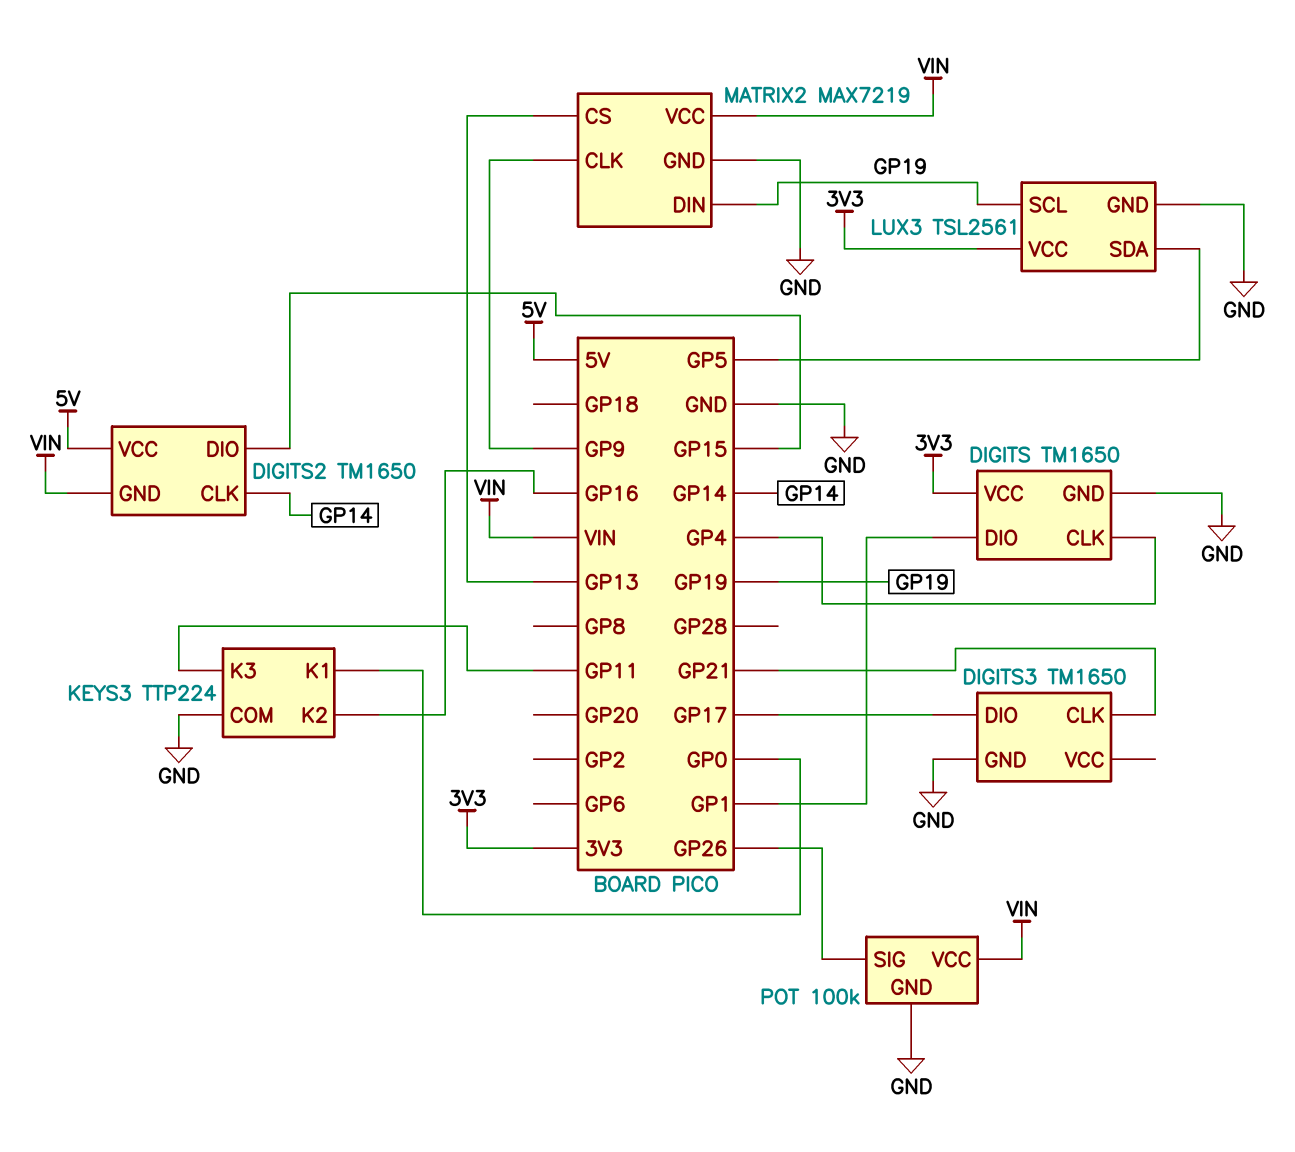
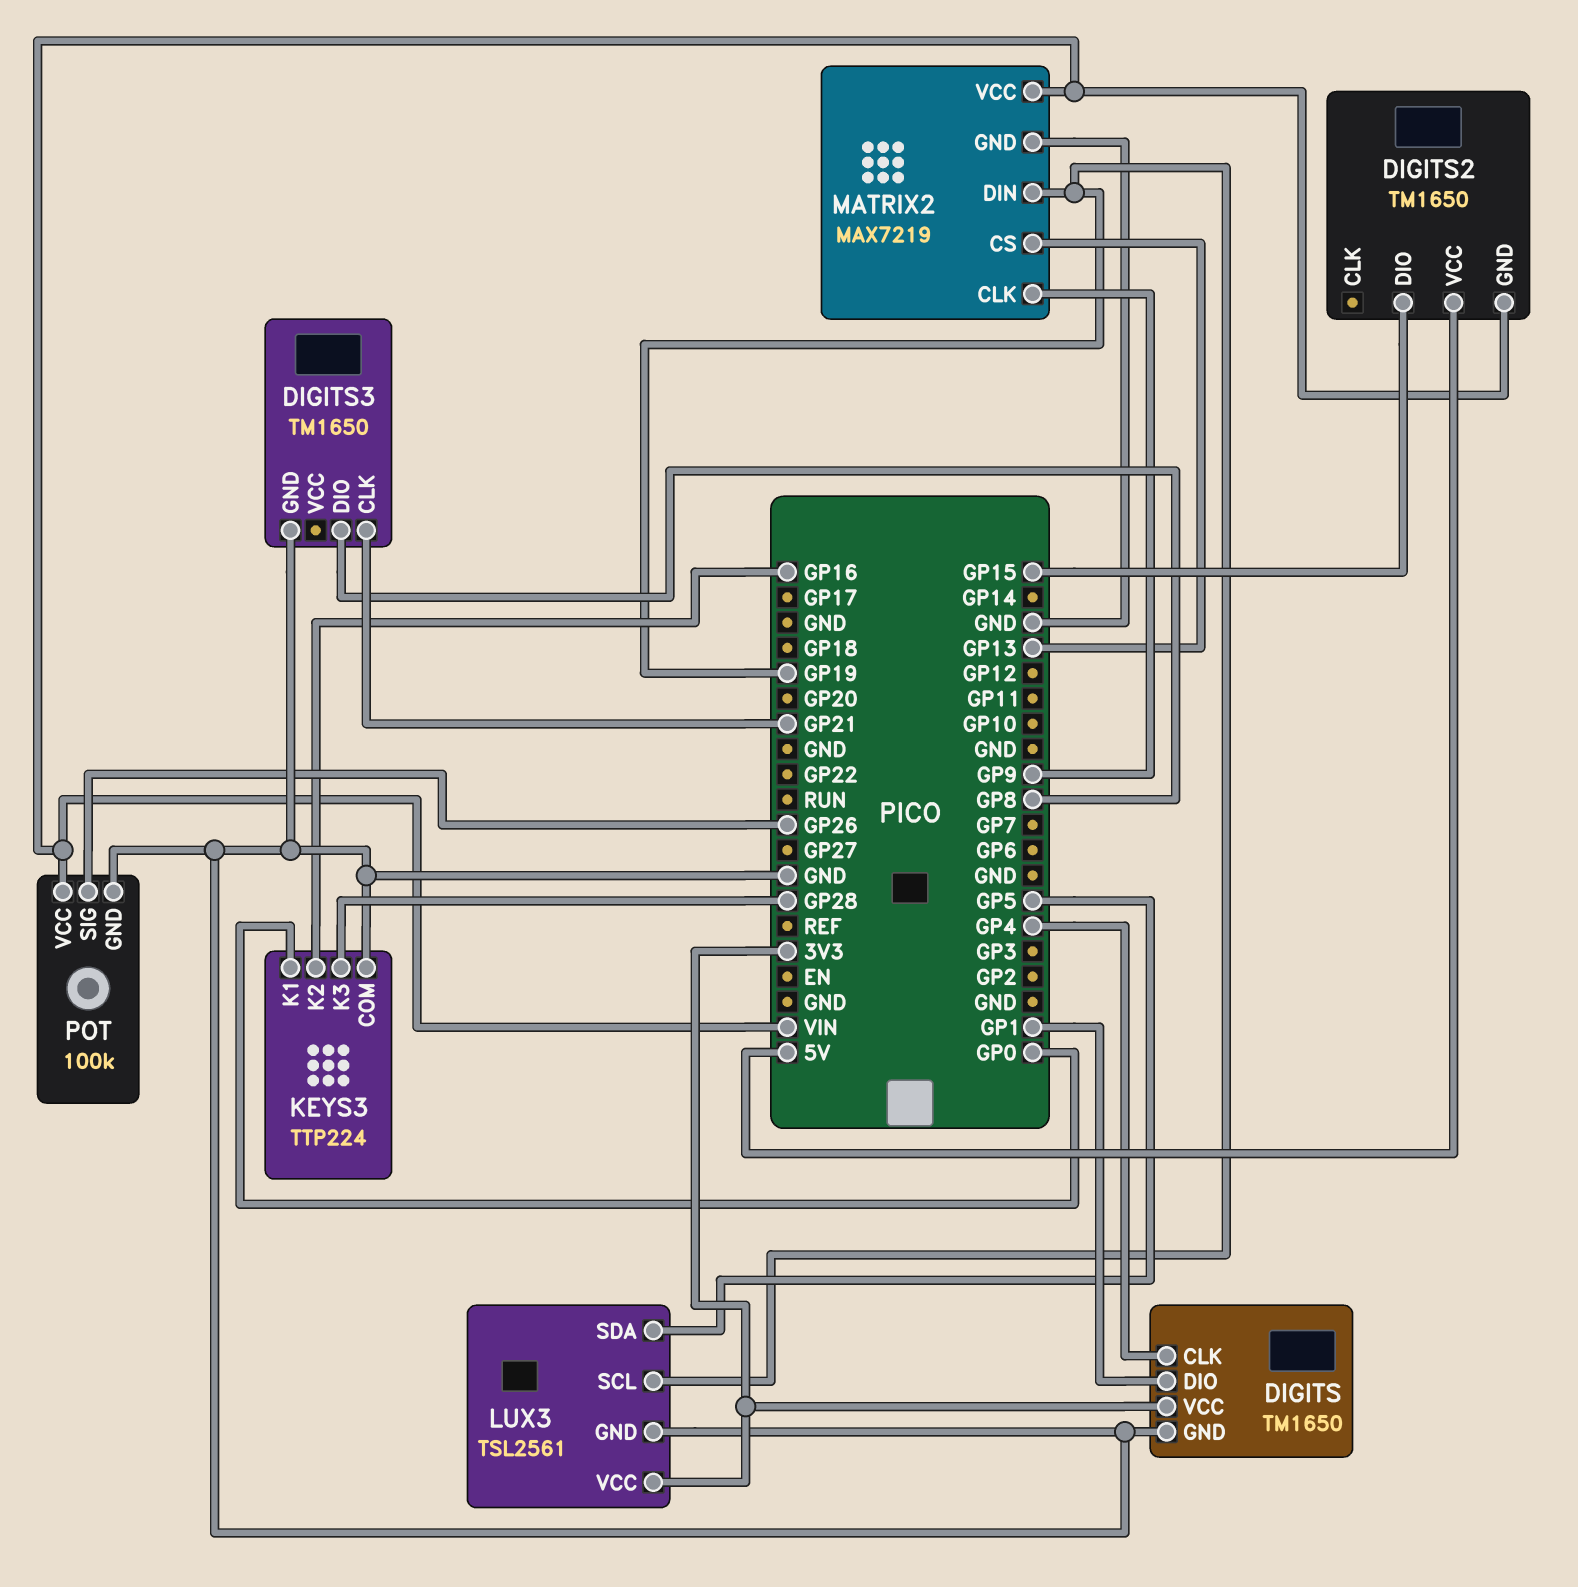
DIGITS2 pin CLK: GP14 -> none
DIGITS3 pin DIO: GP17 -> GP8
KEYS3 pin K3: GP11 -> GP28

